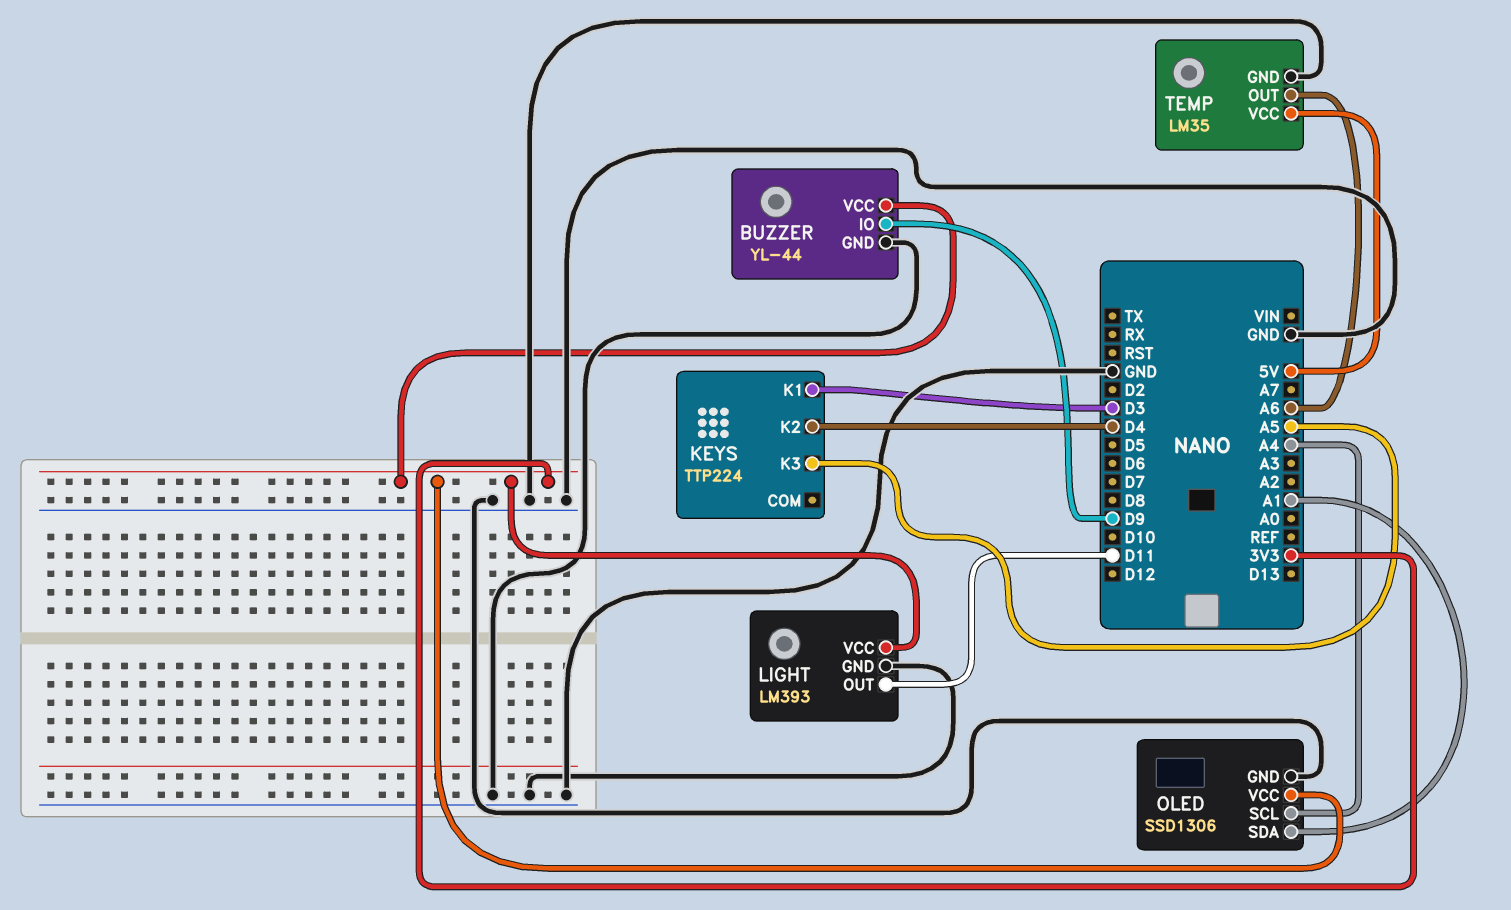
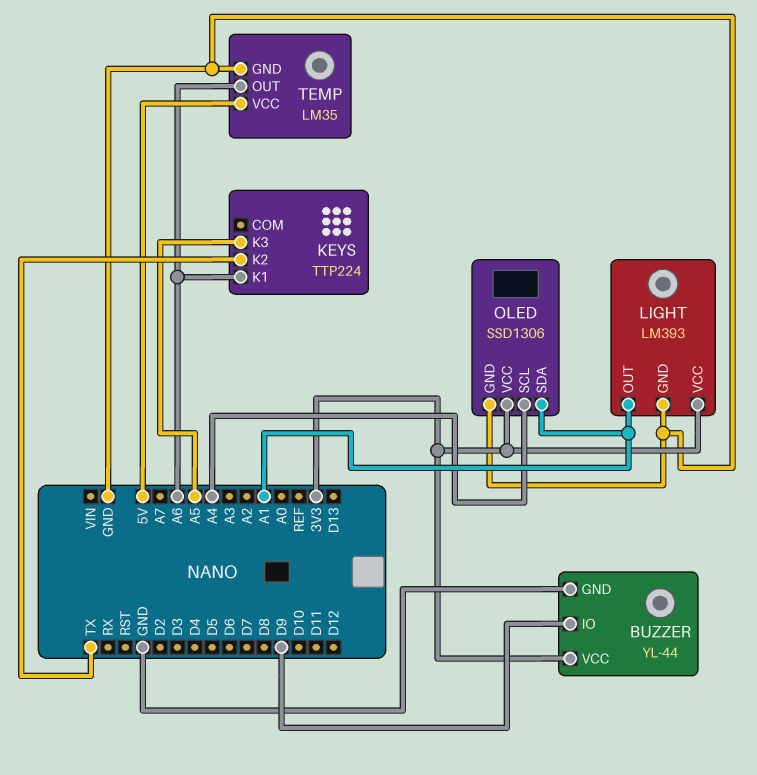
KEYS pin K1: D3 -> A6
KEYS pin K2: D4 -> TX
LIGHT pin OUT: D11 -> A1

